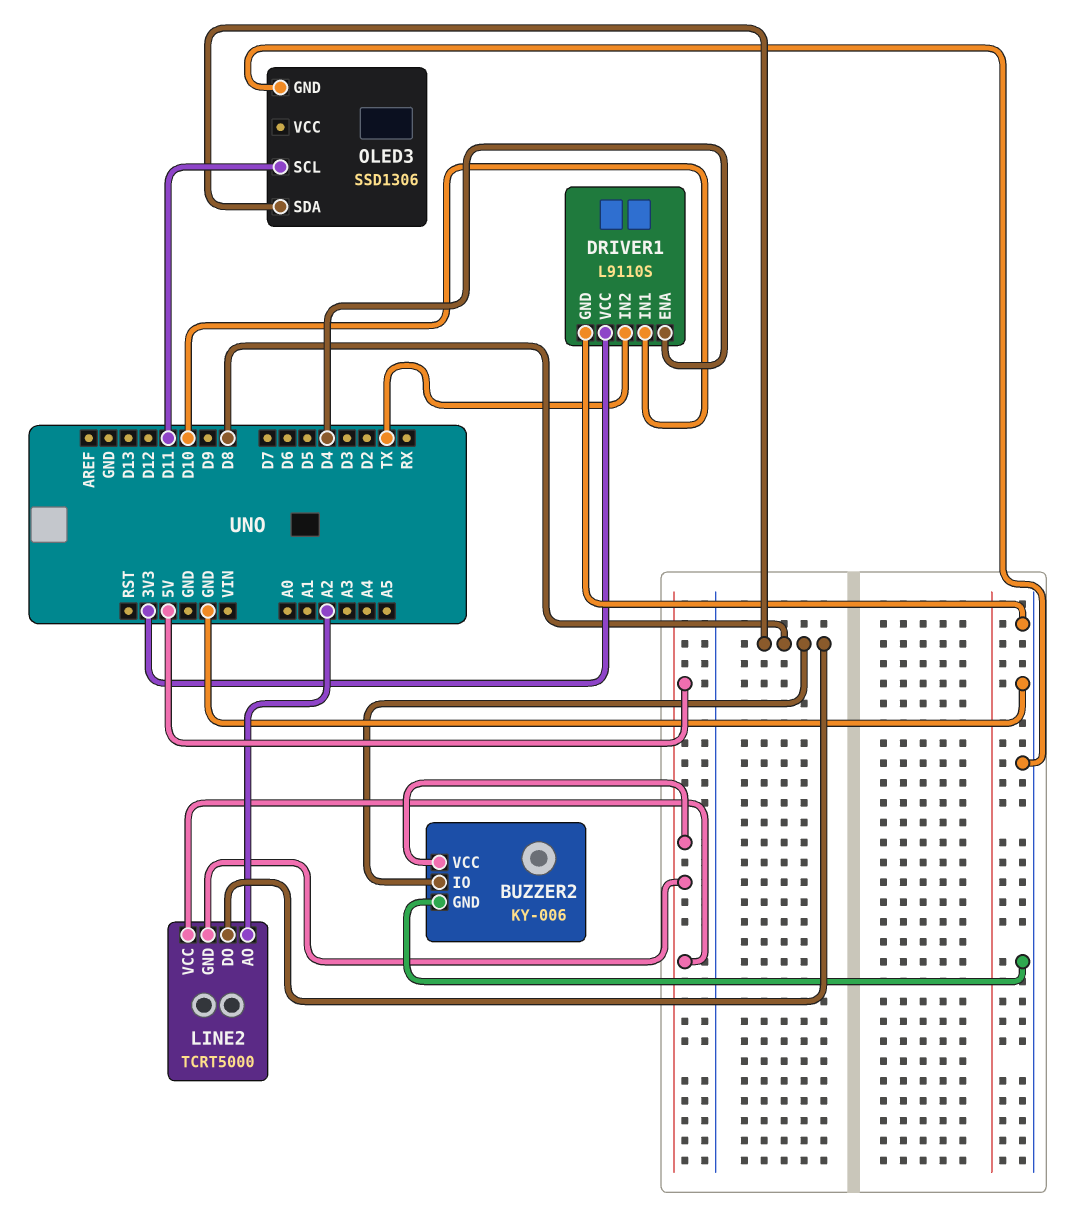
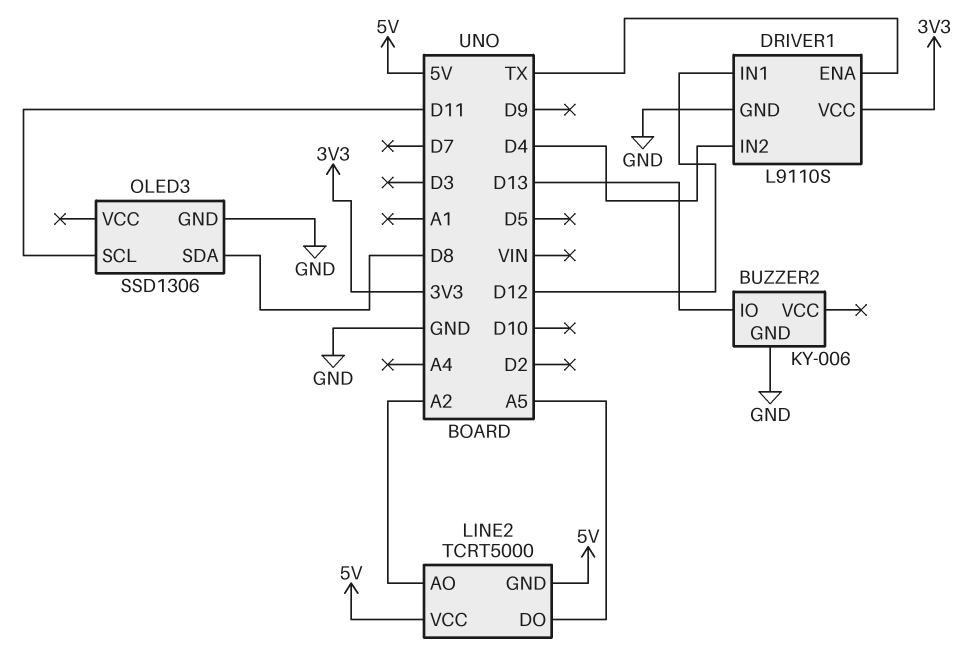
BUZZER2 pin IO: D8 -> D13
BUZZER2 pin VCC: 5V -> none
DRIVER1 pin ENA: D4 -> TX
DRIVER1 pin IN1: D10 -> D12
DRIVER1 pin IN2: TX -> D4
LINE2 pin DO: D8 -> A5

